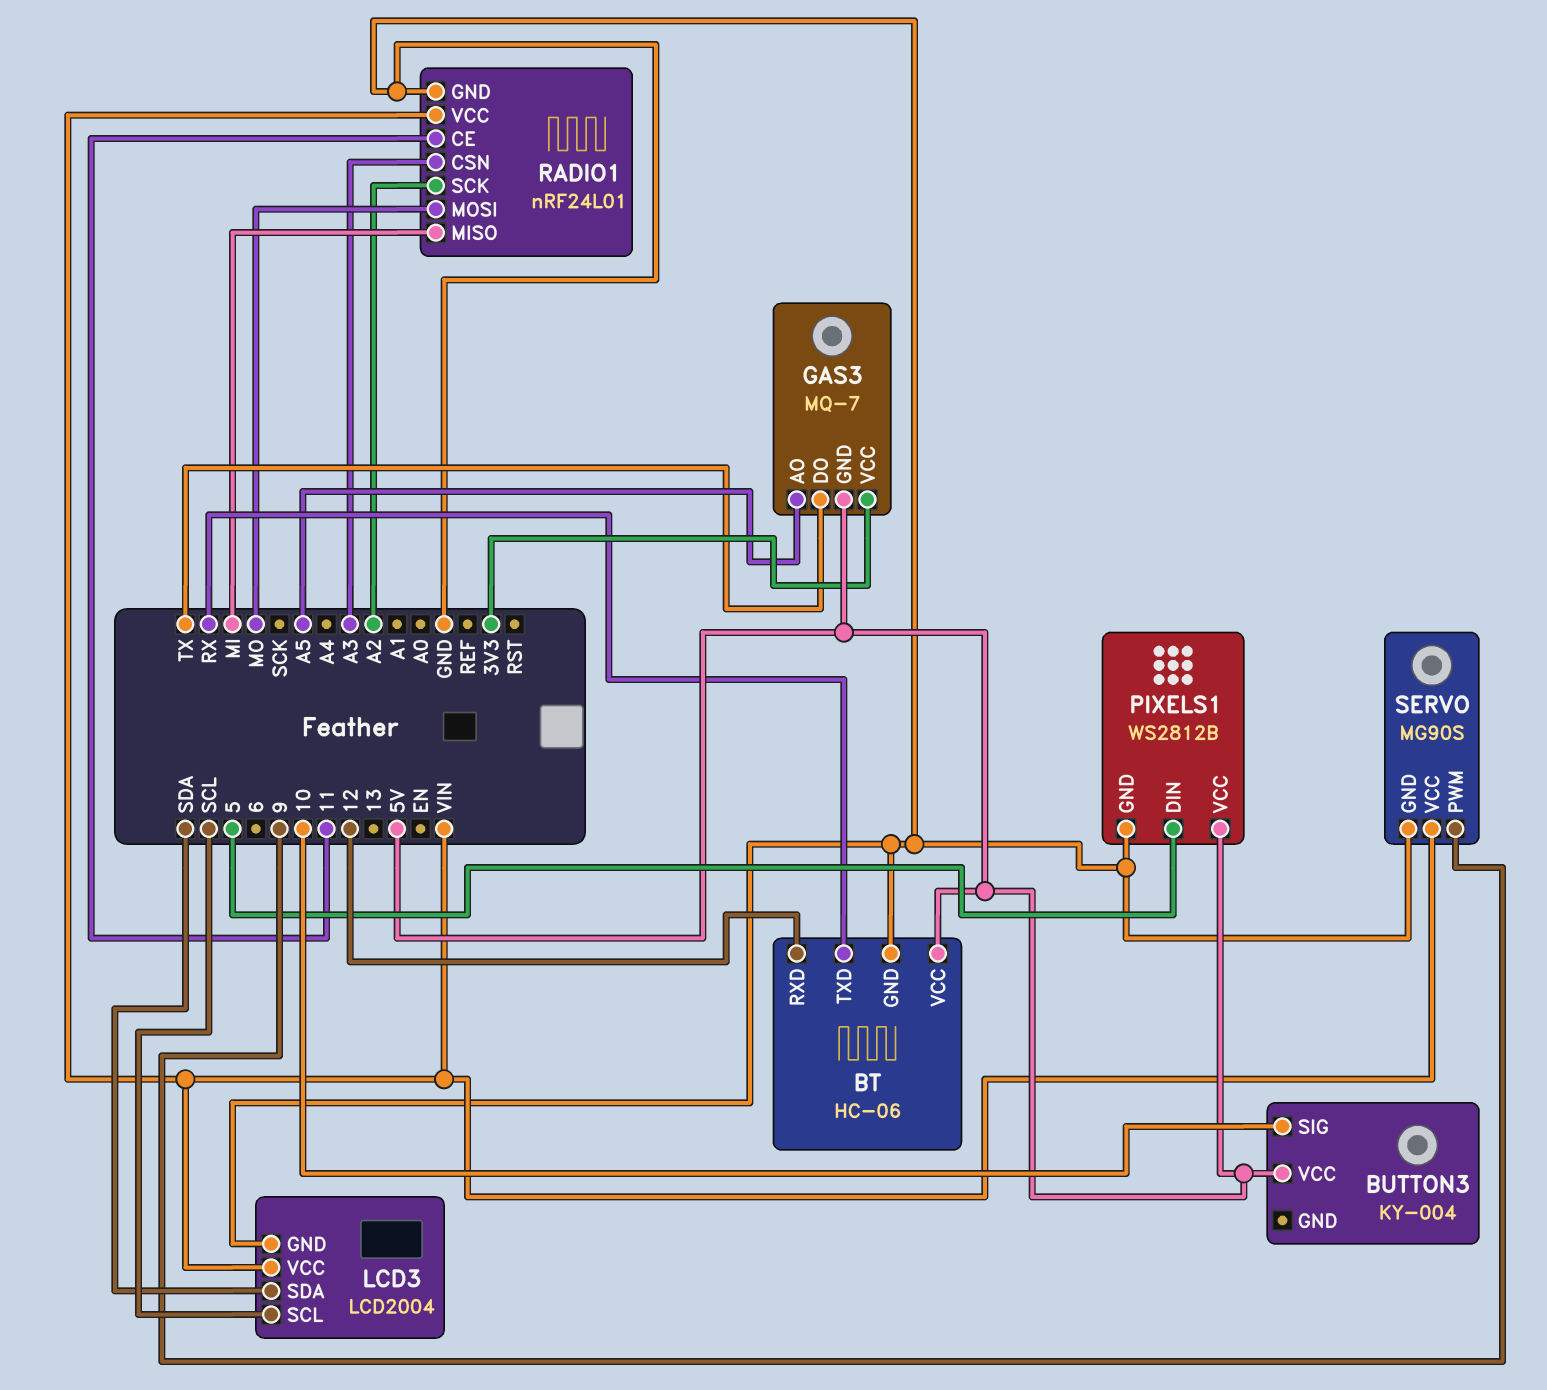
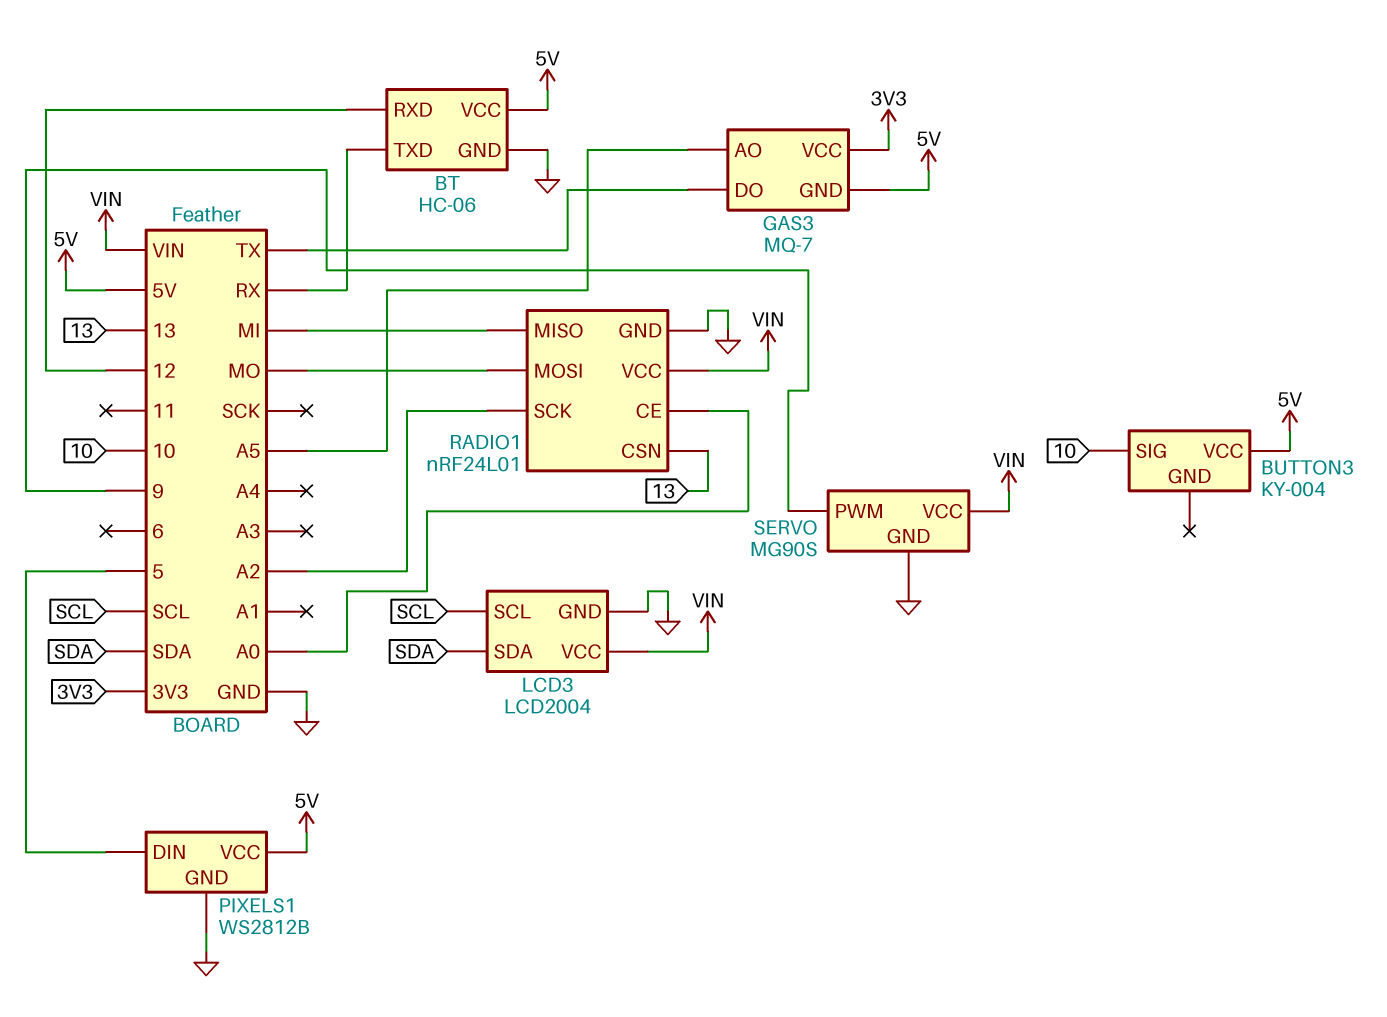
RADIO1 pin CE: 11 -> A0
RADIO1 pin CSN: A3 -> 13

